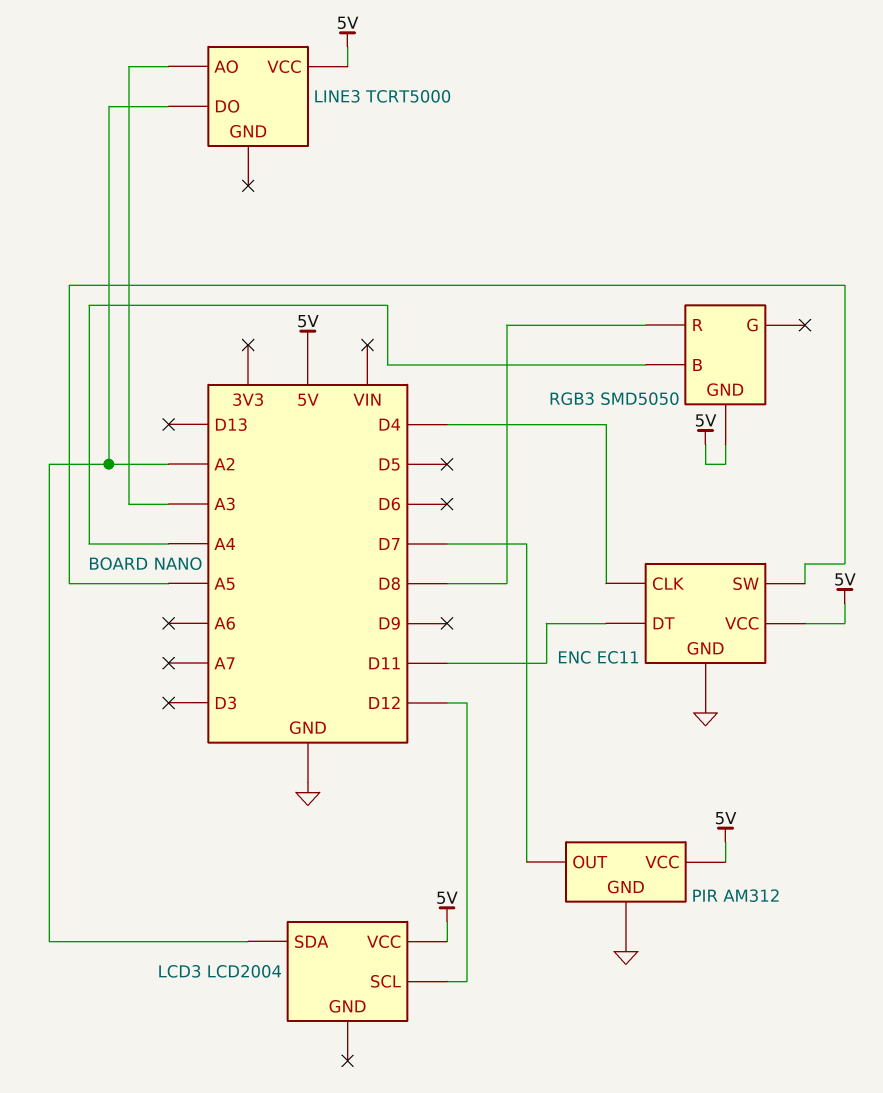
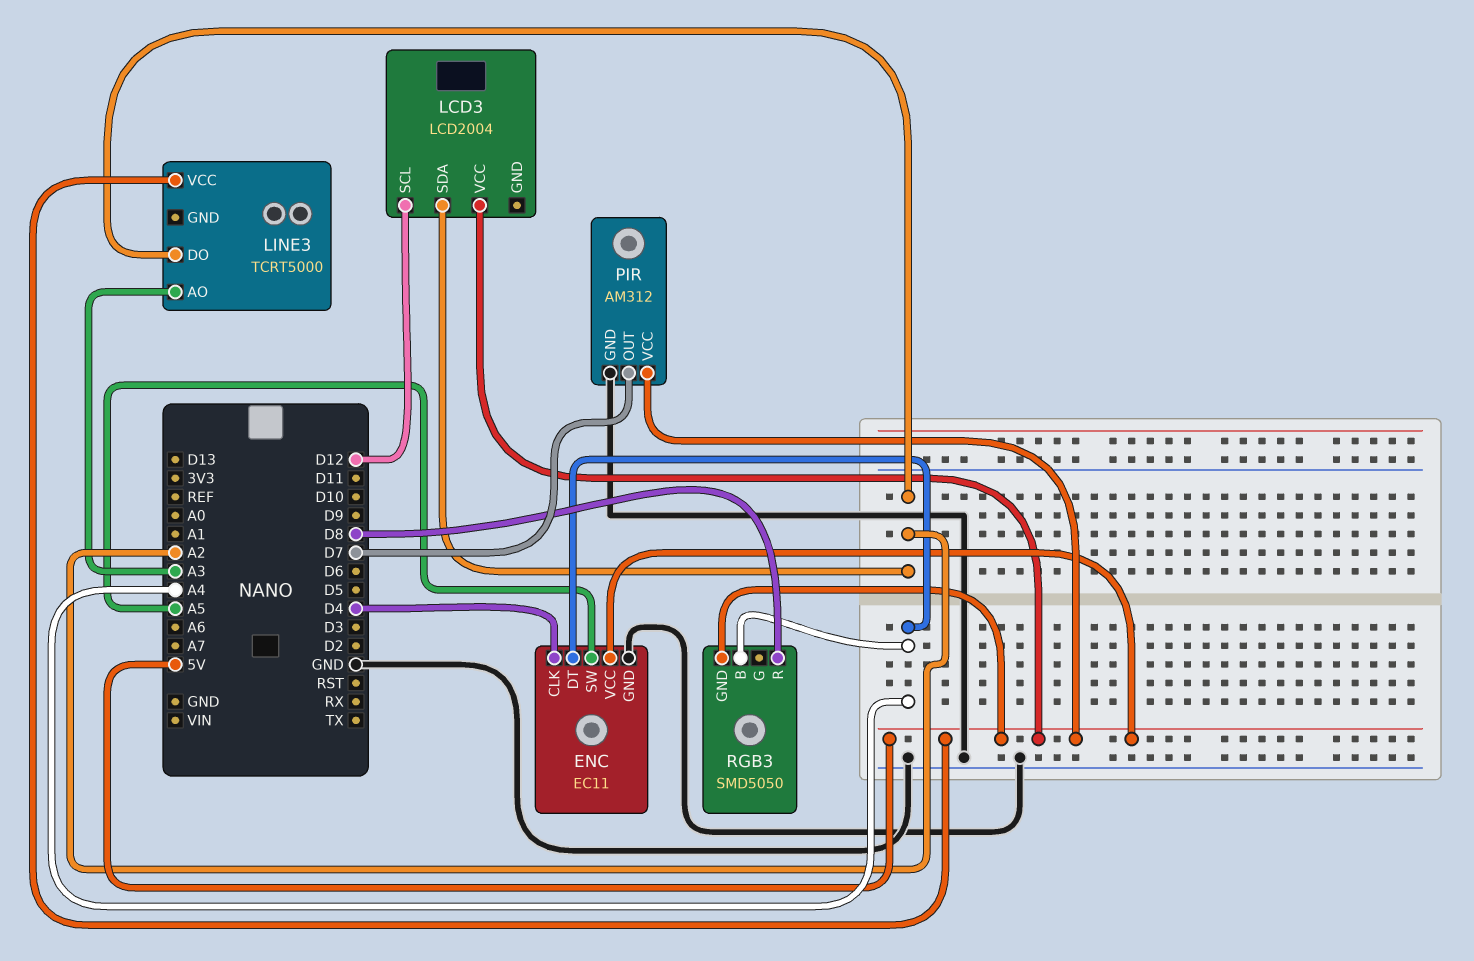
ENC pin DT: D11 -> A4

